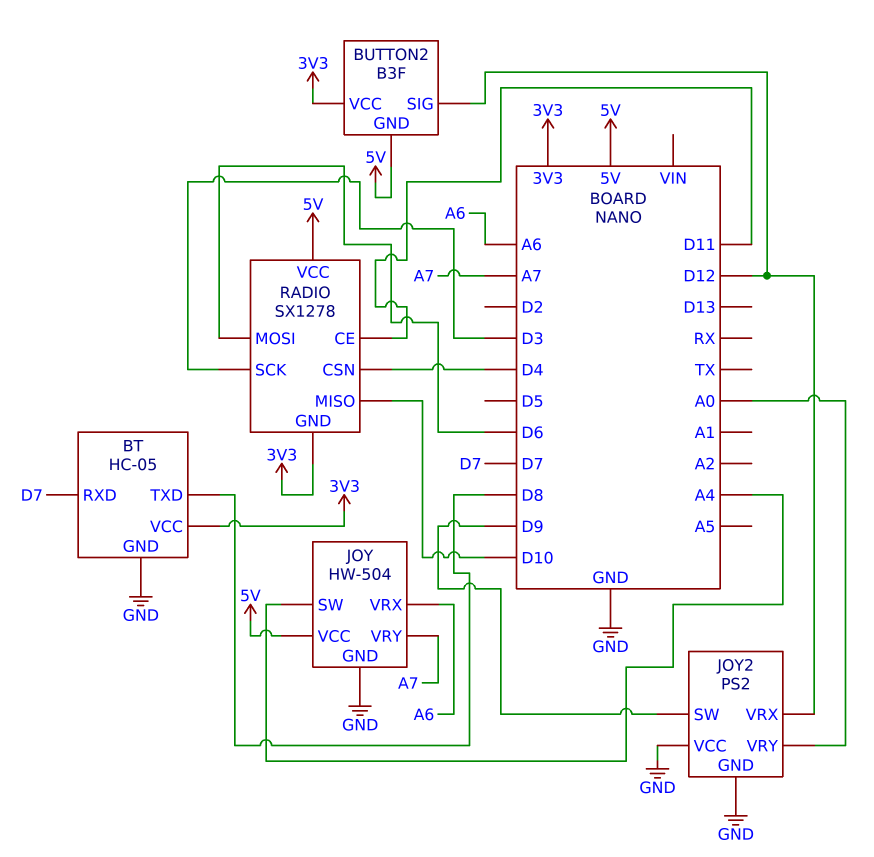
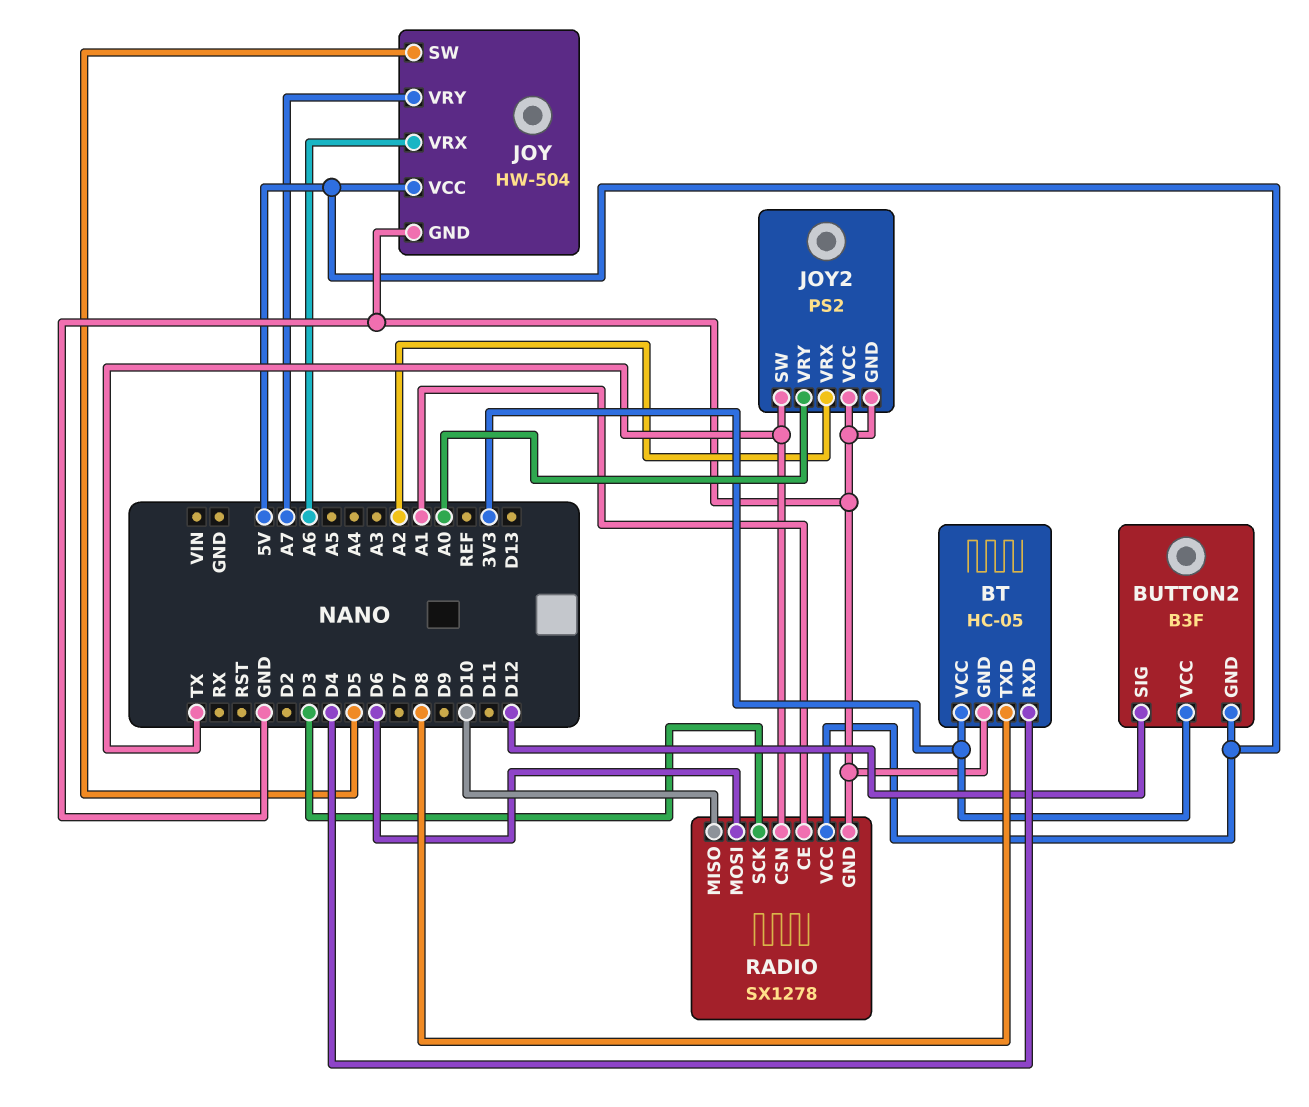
BT pin RXD: D7 -> D4
JOY pin SW: A4 -> D5
JOY2 pin SW: D9 -> TX
JOY2 pin VRX: D12 -> A2
RADIO pin CE: D11 -> A1
RADIO pin CSN: D4 -> TX
RADIO pin GND: 3V3 -> GND

